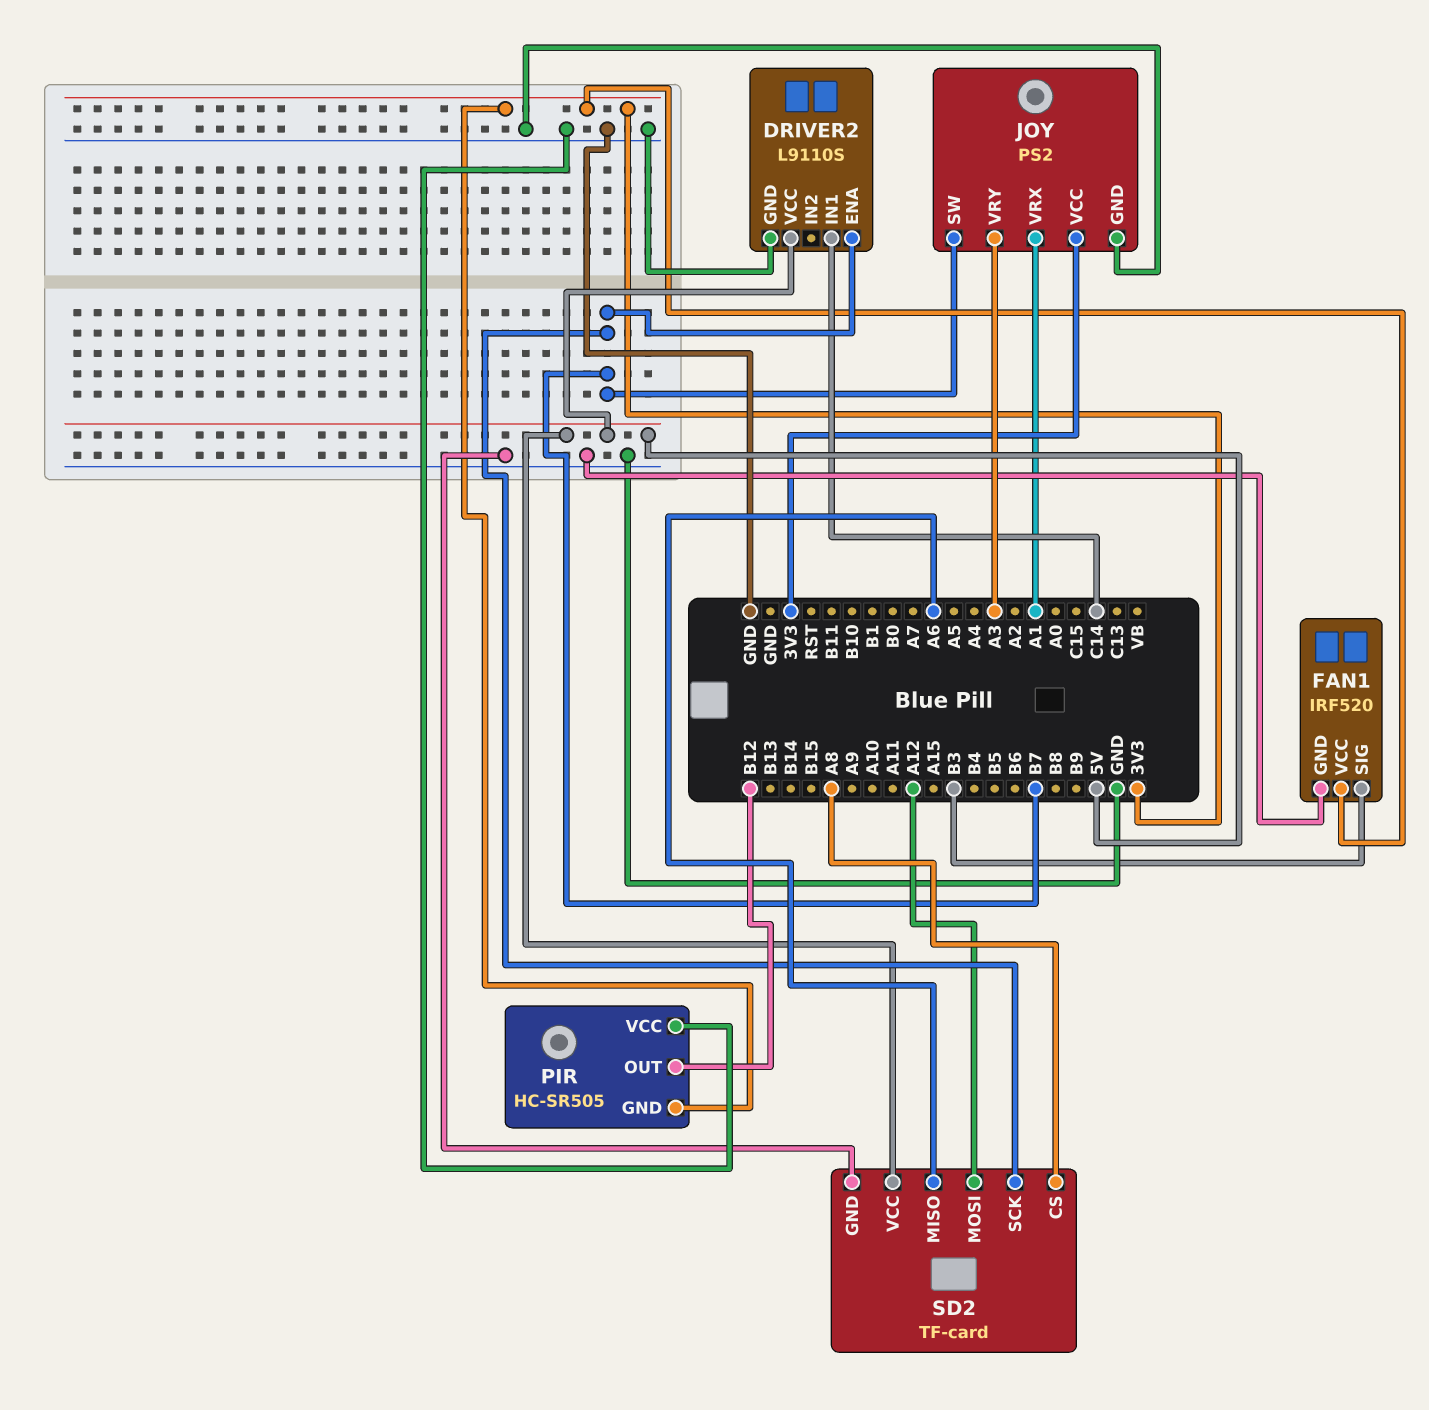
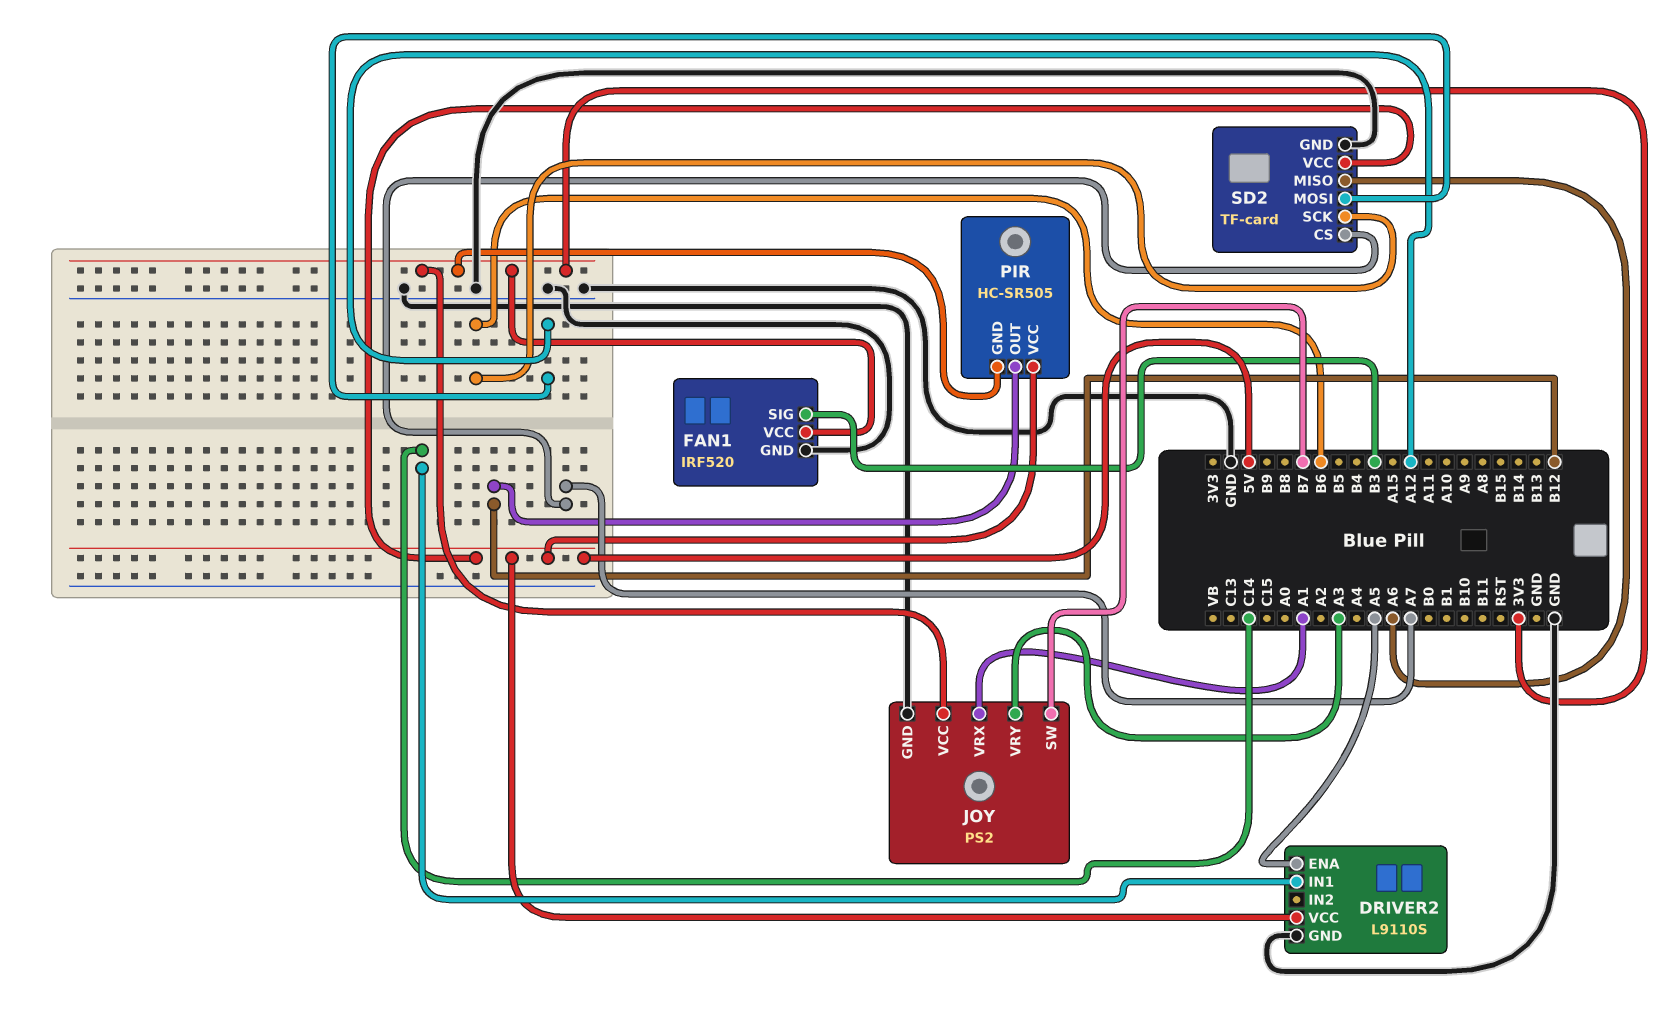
DRIVER2 pin ENA: B7 -> A5
PIR pin VCC: GND -> 5V
SD2 pin CS: A8 -> A7
SD2 pin SCK: B7 -> B6

